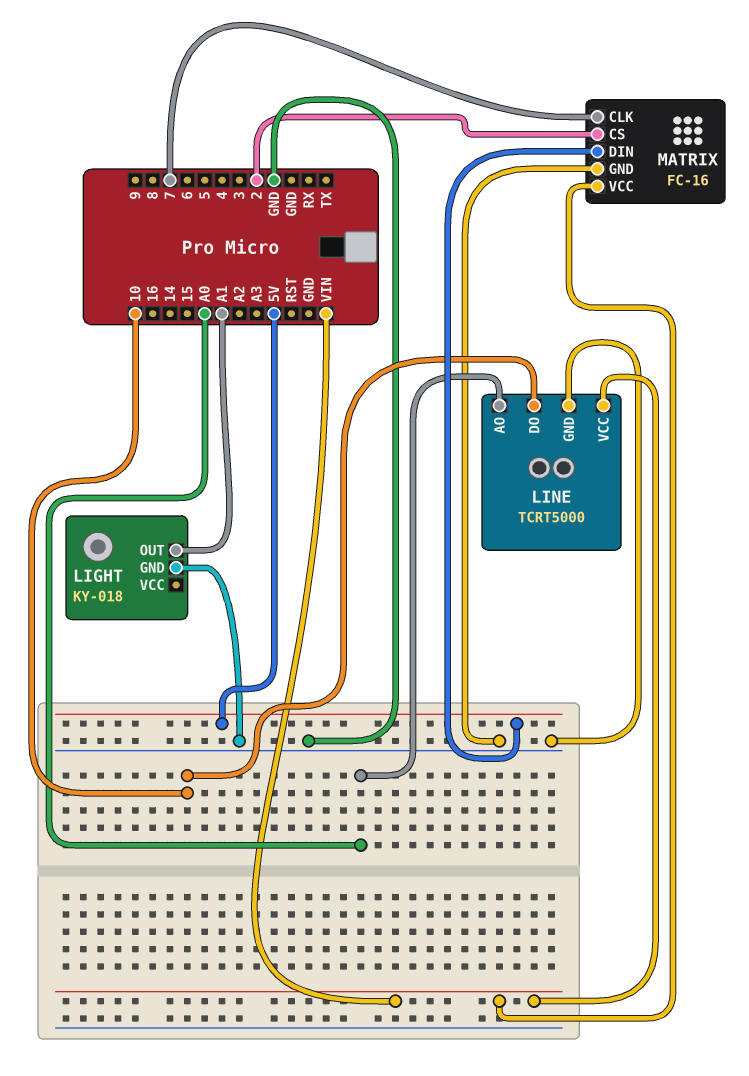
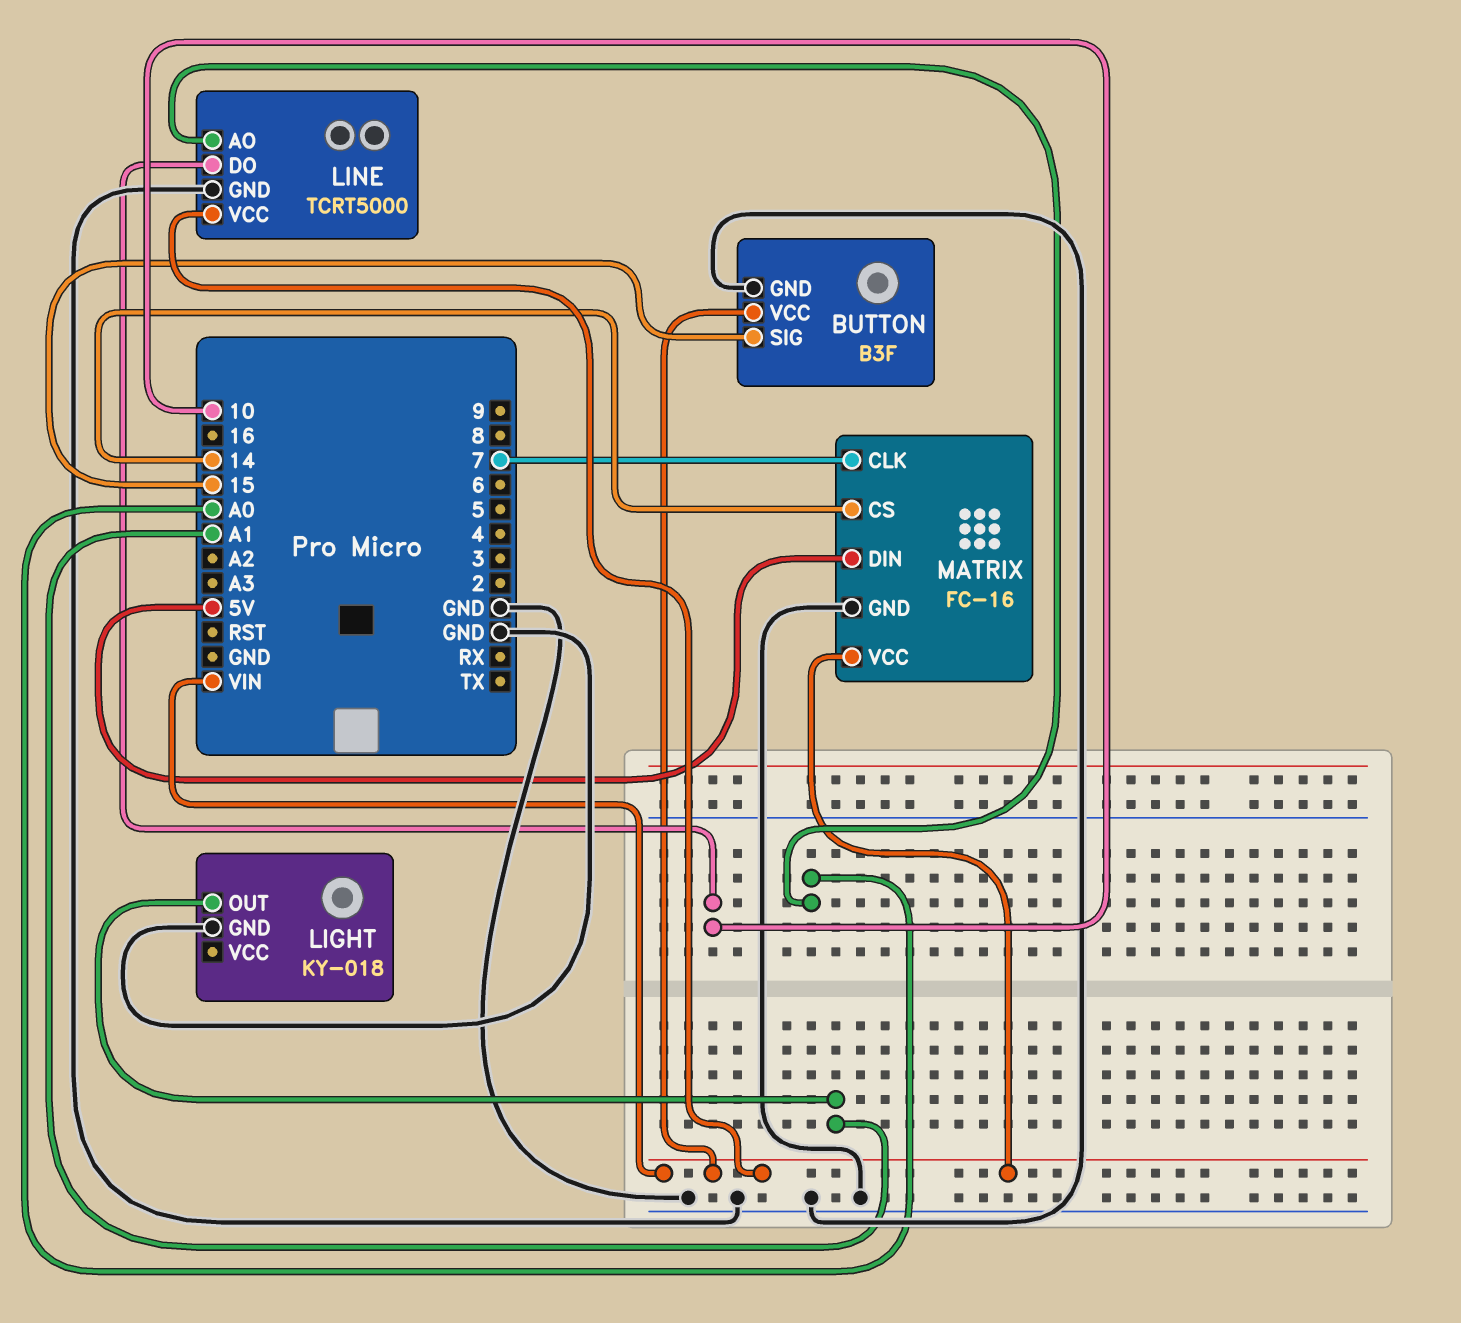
BUTTON: none -> B3F
BUTTON pin GND: none -> GND
BUTTON pin SIG: none -> 15
BUTTON pin VCC: none -> VIN
MATRIX pin CS: 2 -> 14

